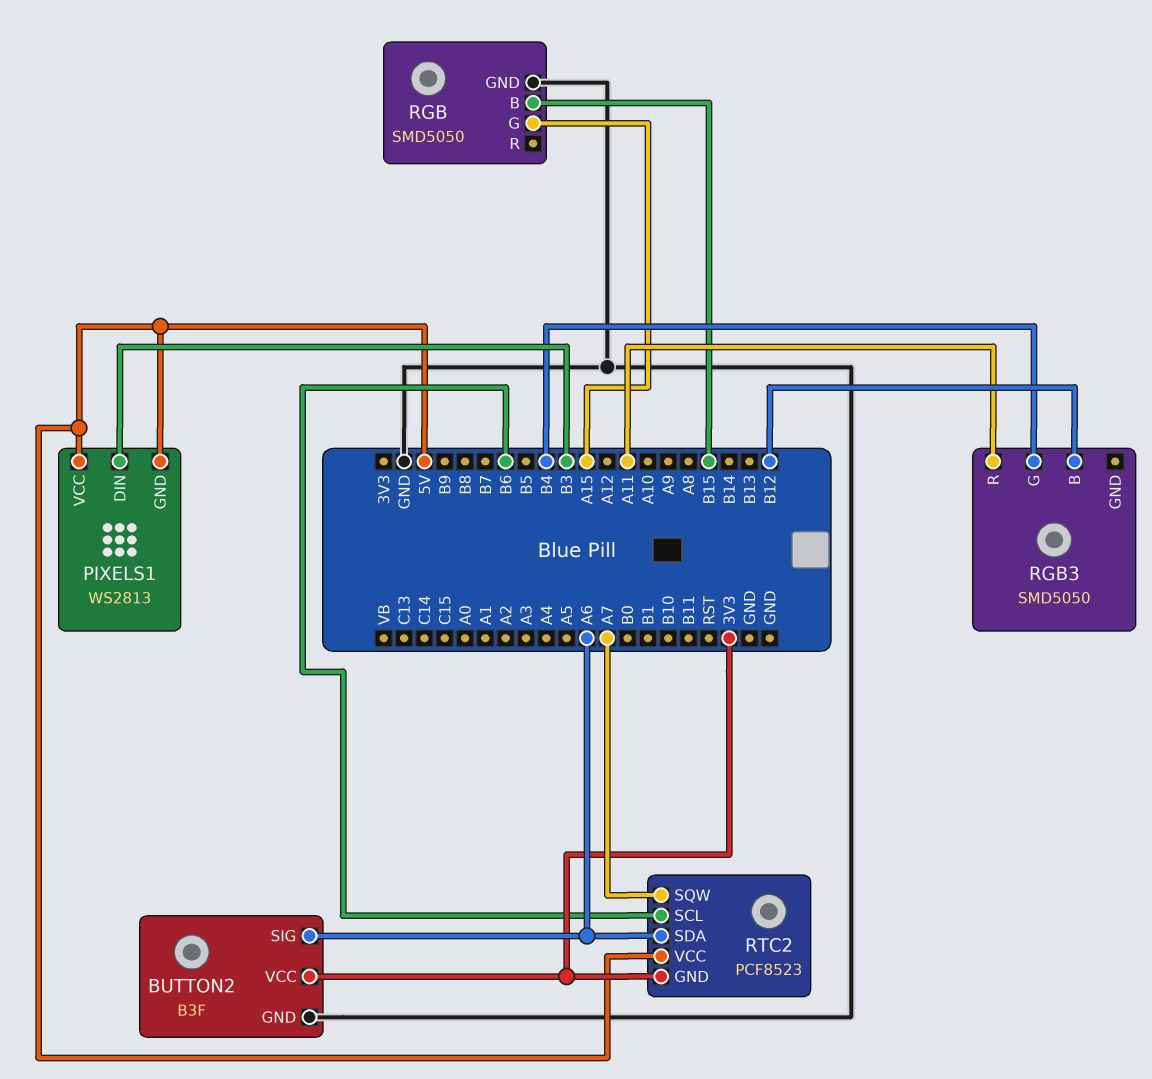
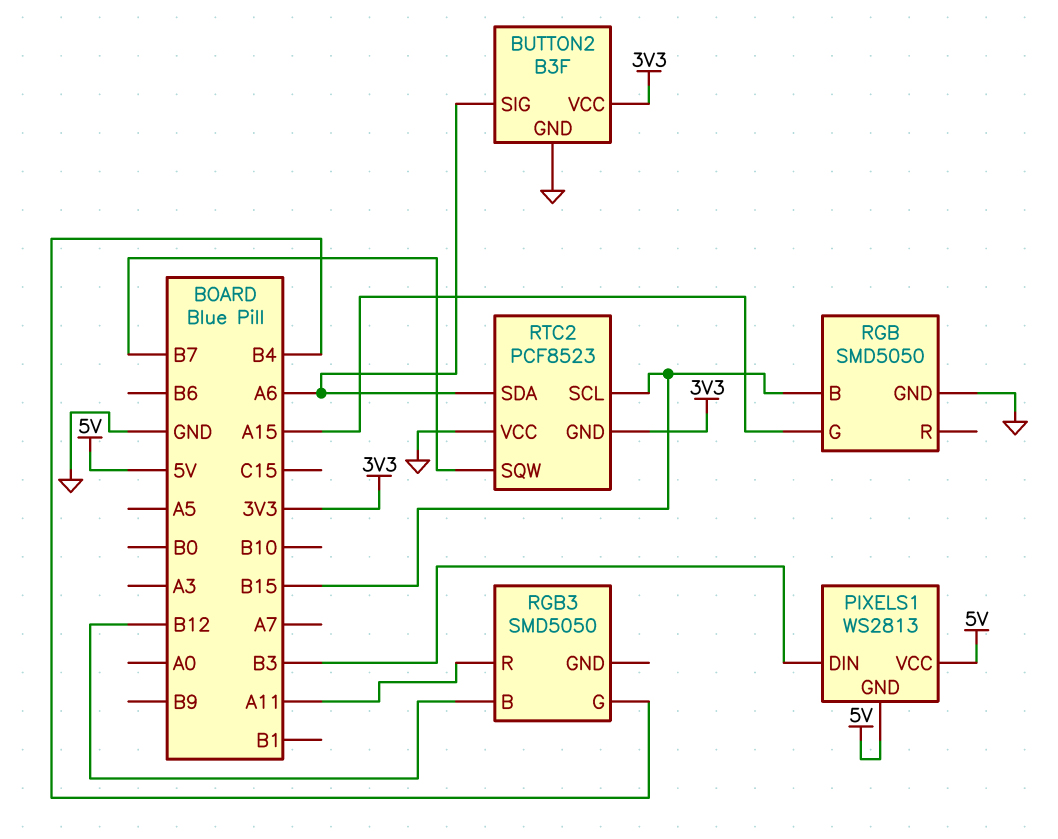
RTC2 pin SCL: B6 -> B15
RTC2 pin SQW: A7 -> B7
RTC2 pin VCC: 5V -> GND

